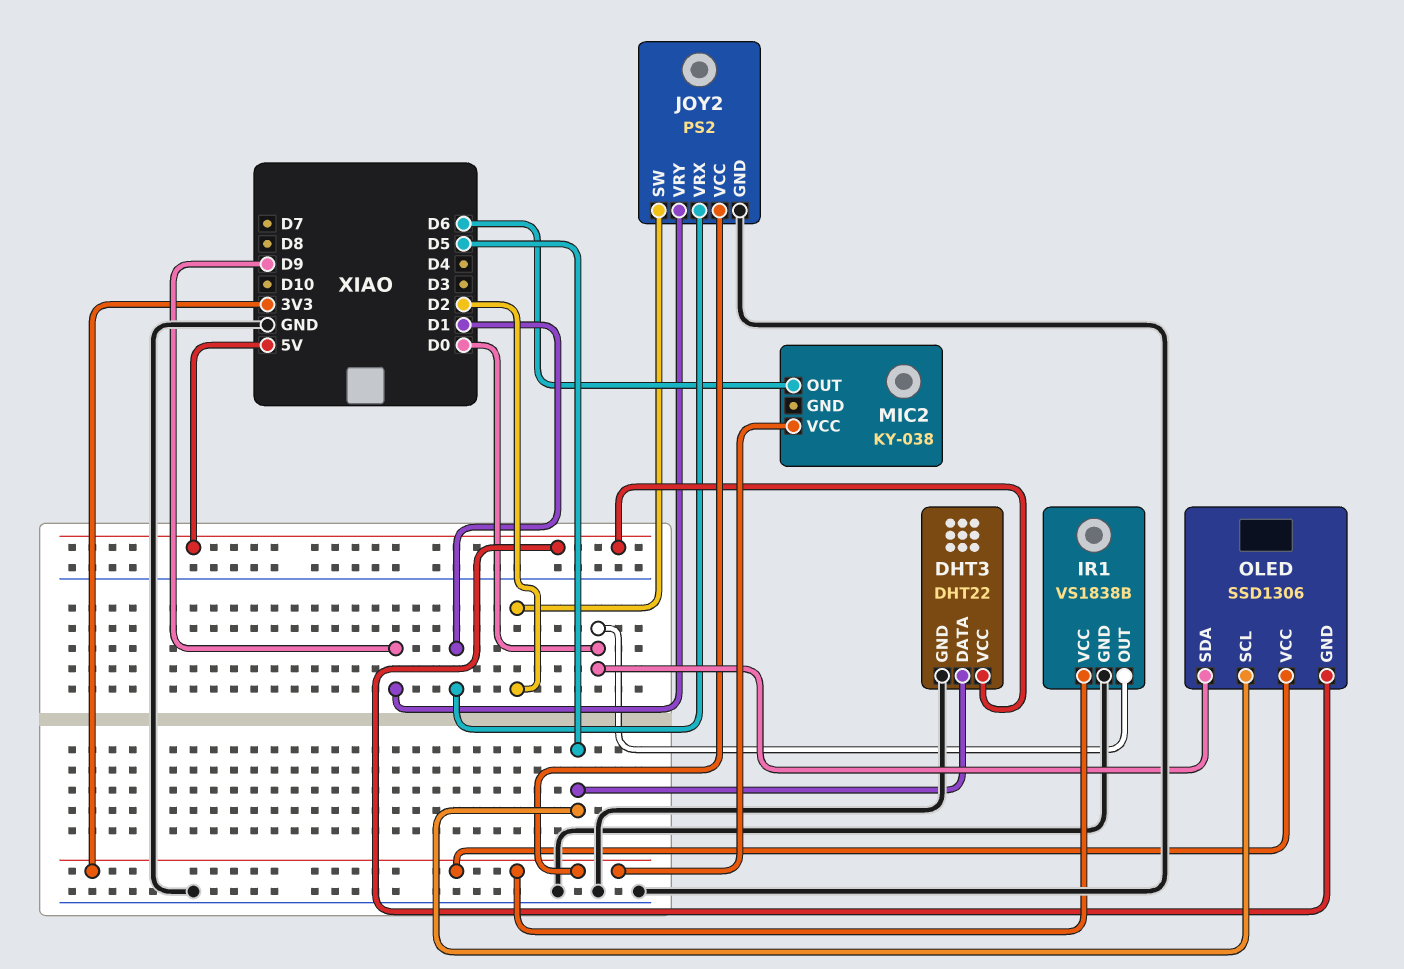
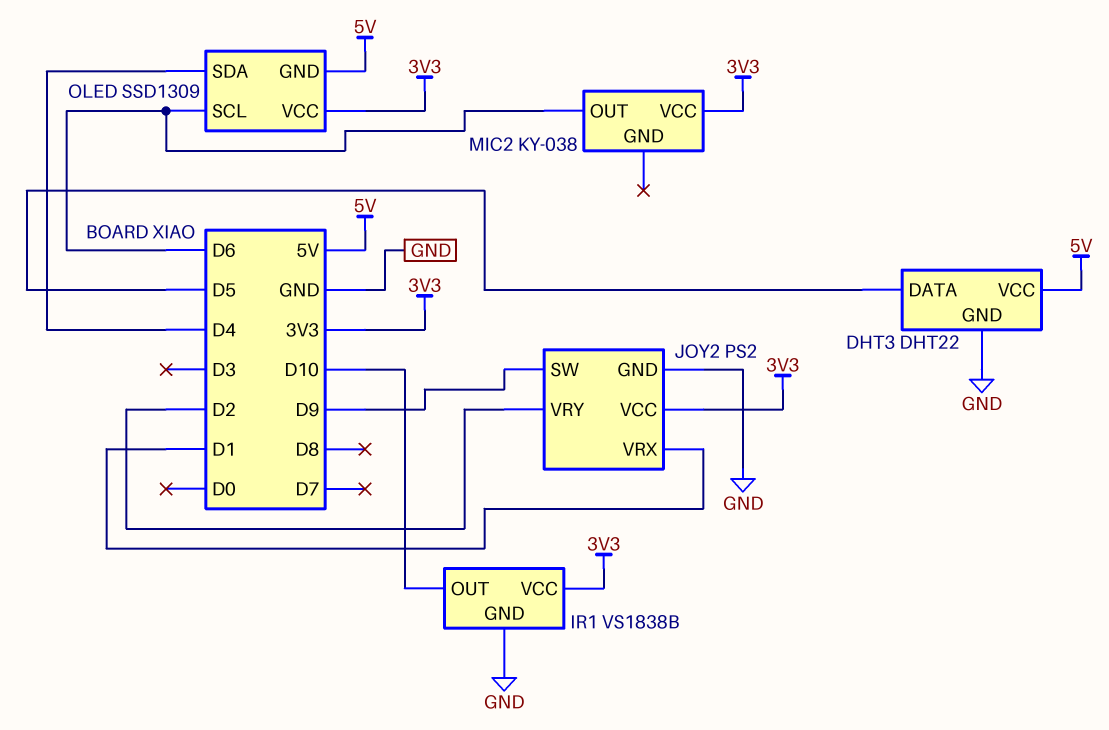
IR1 pin OUT: D0 -> D10
JOY2 pin SW: D2 -> D9
JOY2 pin VRY: D9 -> D2
OLED: SSD1306 -> SSD1309
OLED pin SCL: D5 -> D6
OLED pin SDA: D0 -> D4

